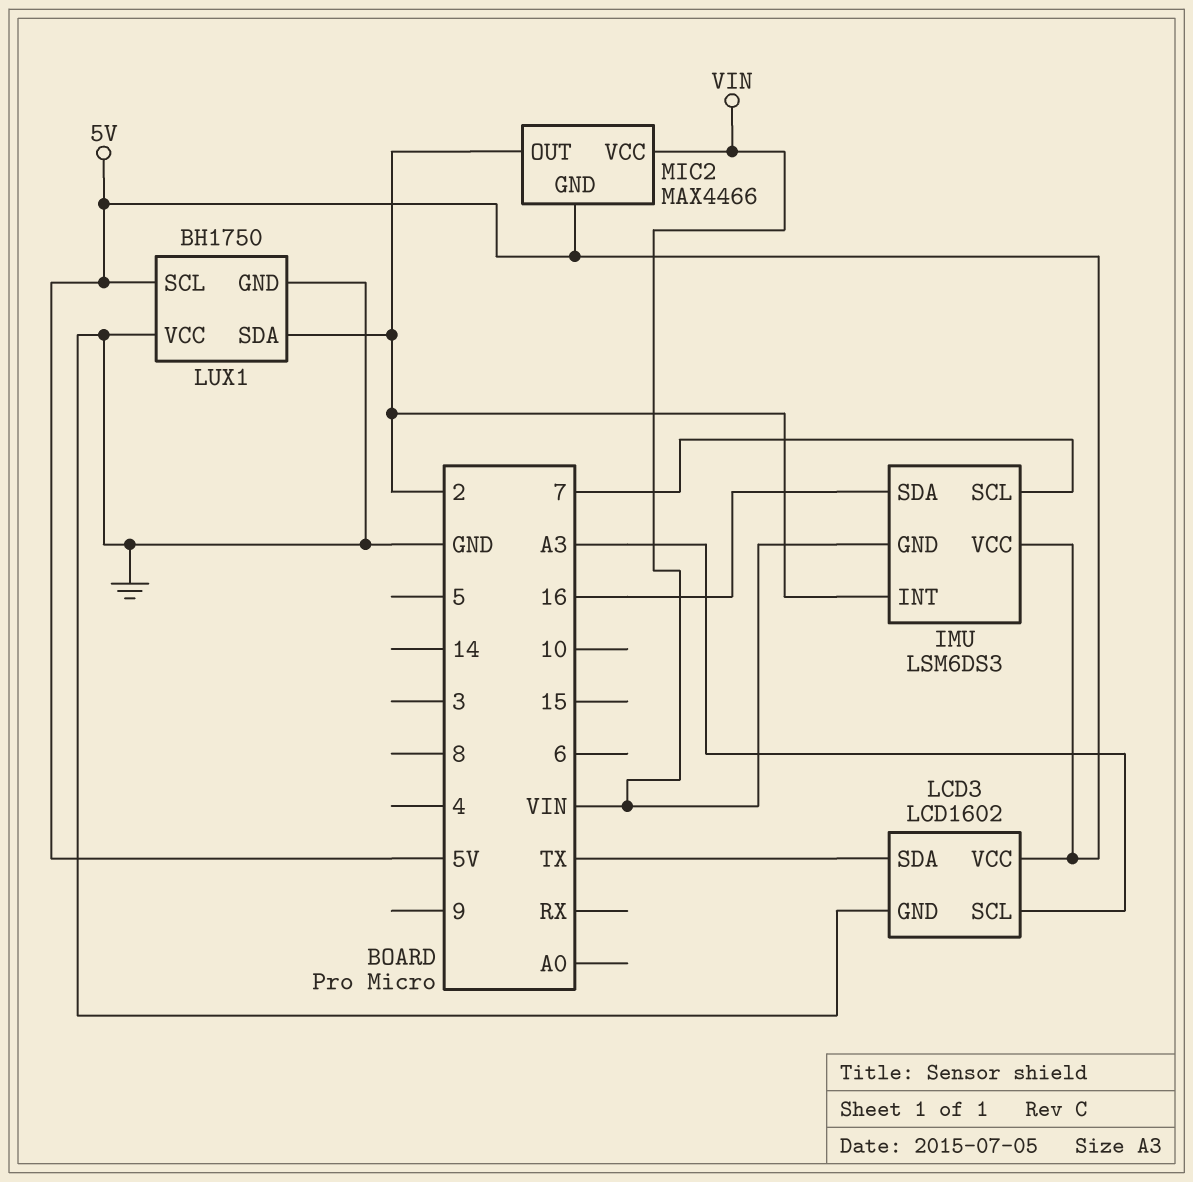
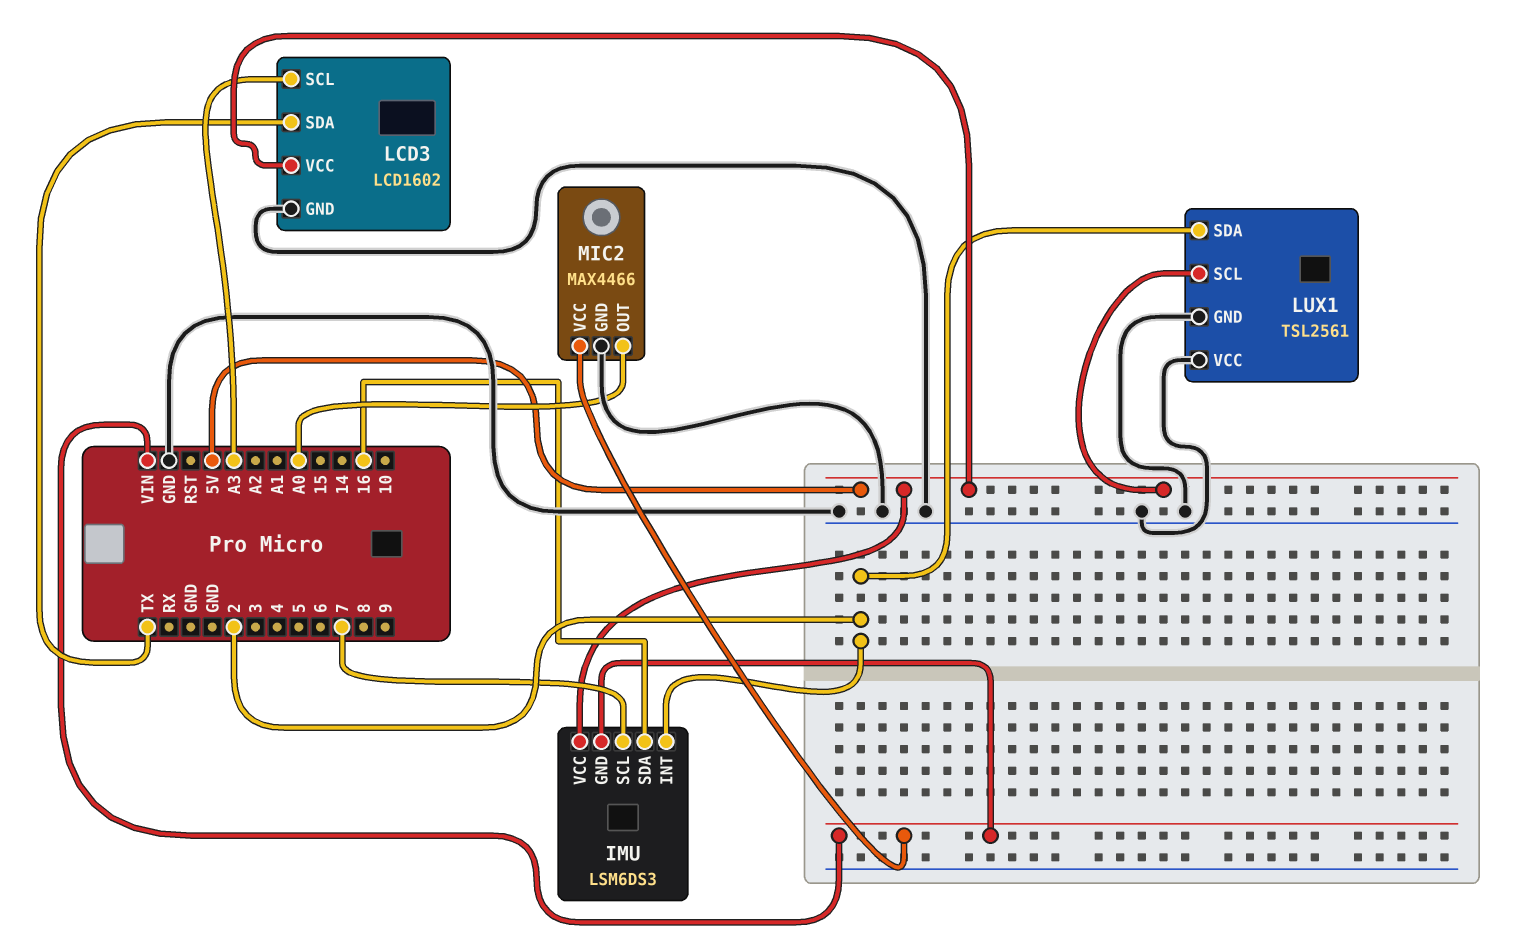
LUX1: BH1750 -> TSL2561
MIC2 pin GND: 5V -> GND
MIC2 pin OUT: 2 -> A0

